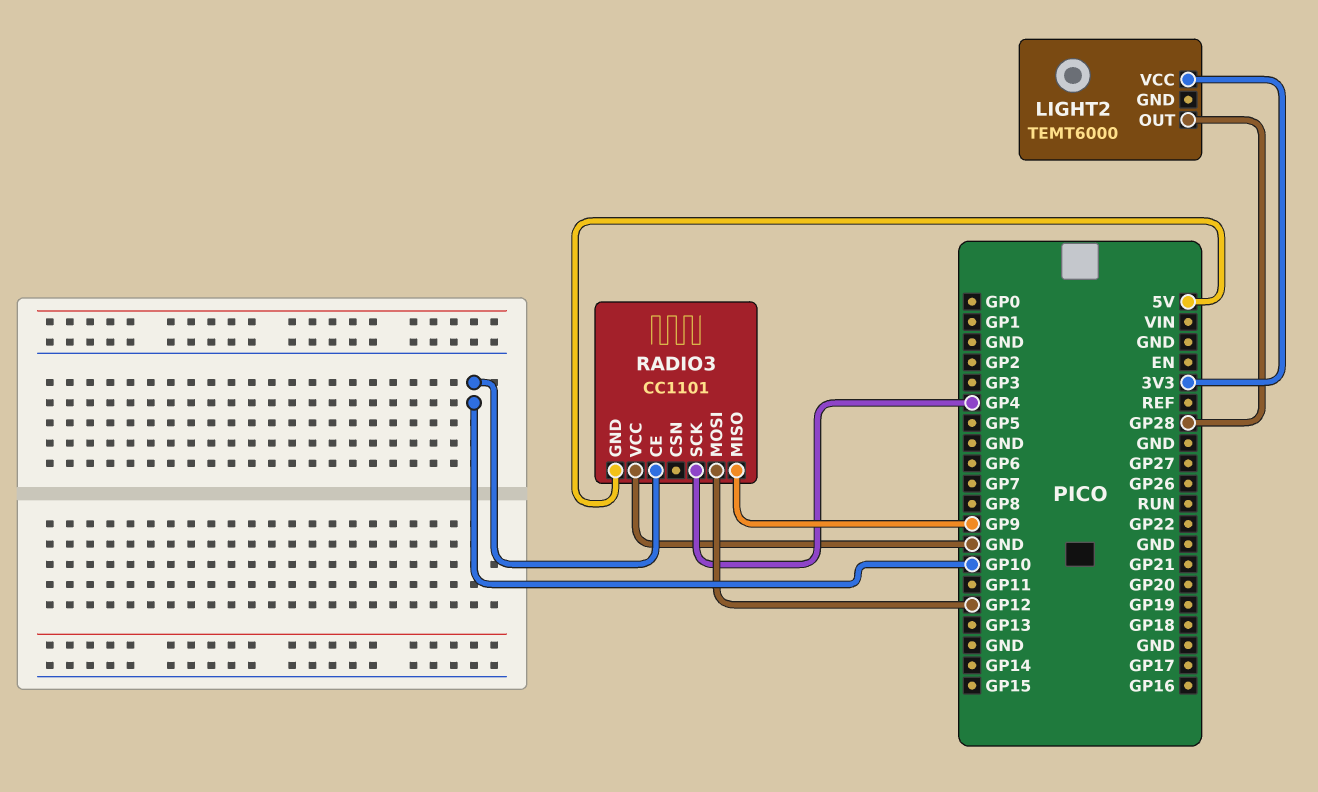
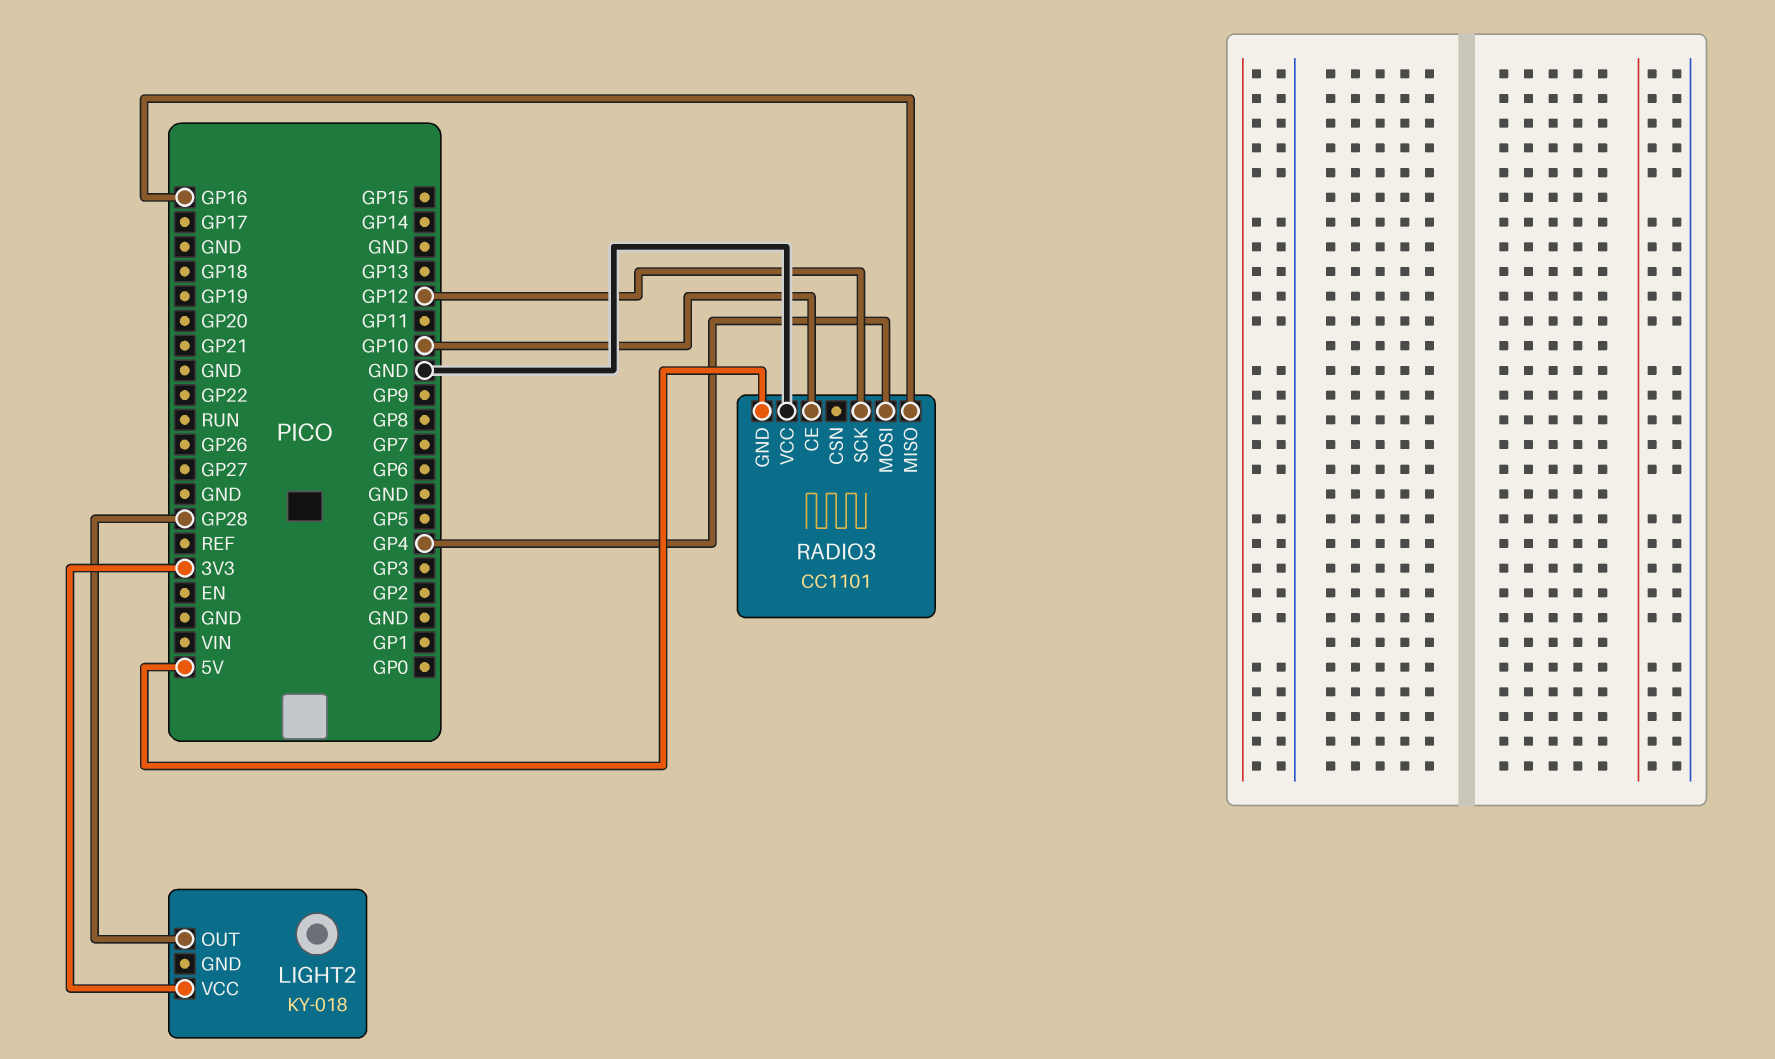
LIGHT2: TEMT6000 -> KY-018
RADIO3 pin MISO: GP9 -> GP16
RADIO3 pin MOSI: GP12 -> GP4
RADIO3 pin SCK: GP4 -> GP12

